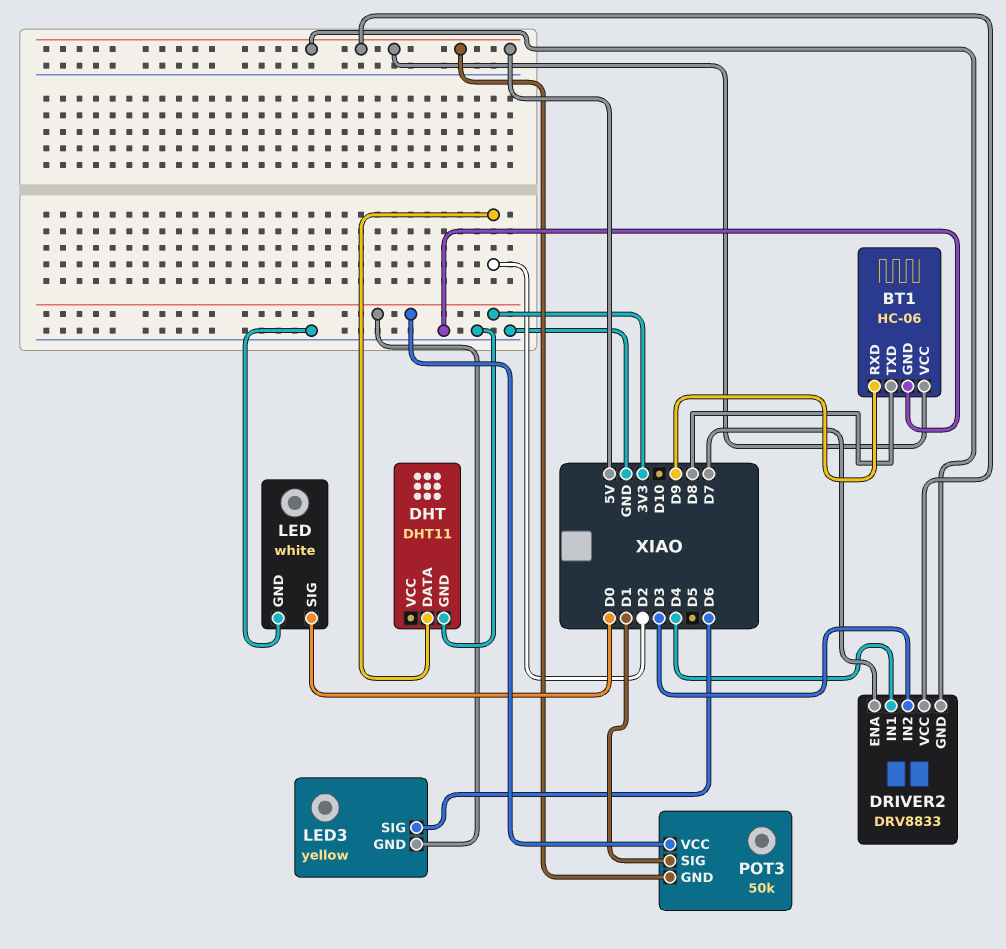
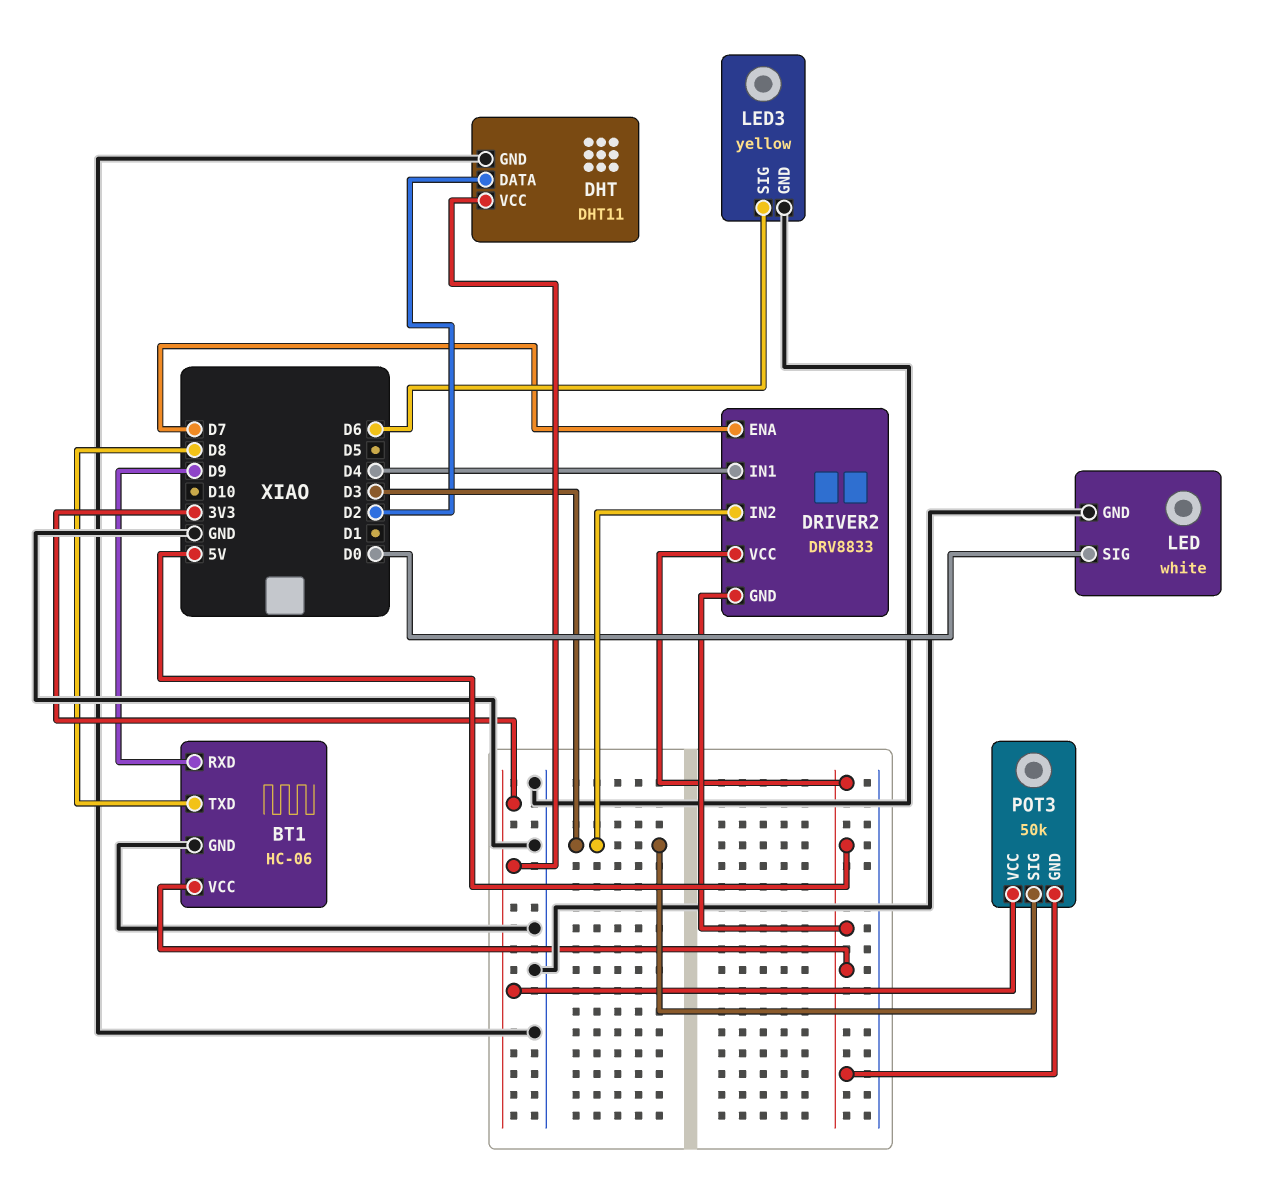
DHT pin VCC: none -> 3V3
LED3 pin GND: 3V3 -> GND
POT3 pin SIG: D1 -> D3

